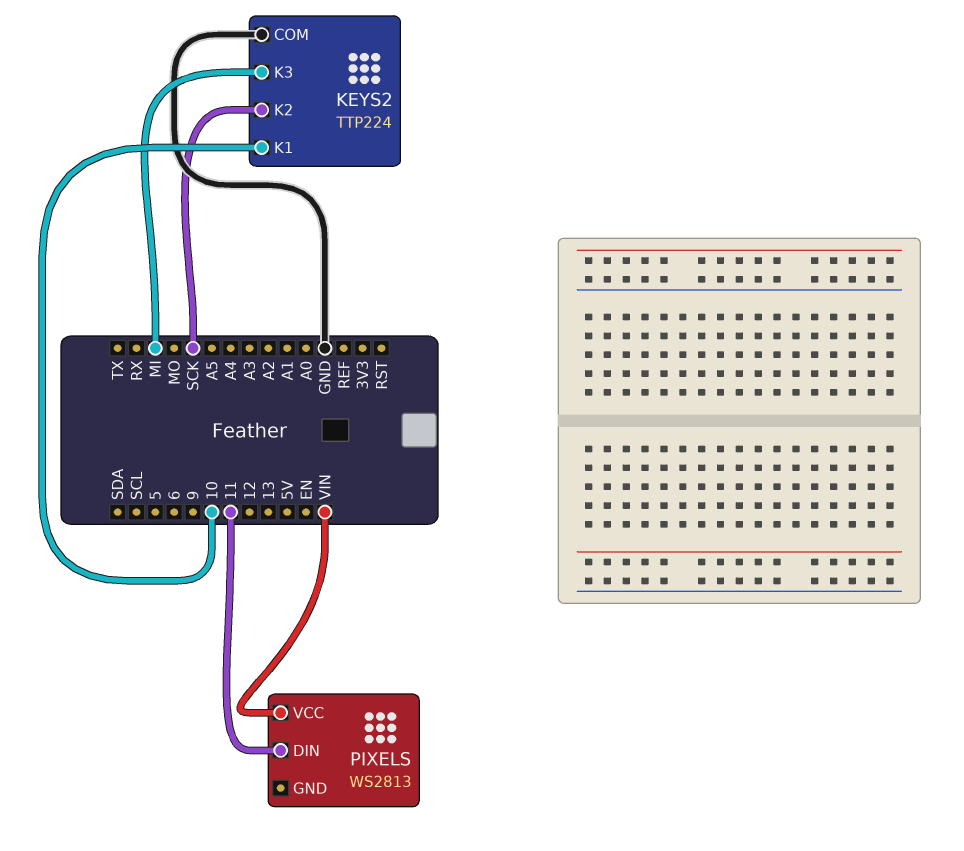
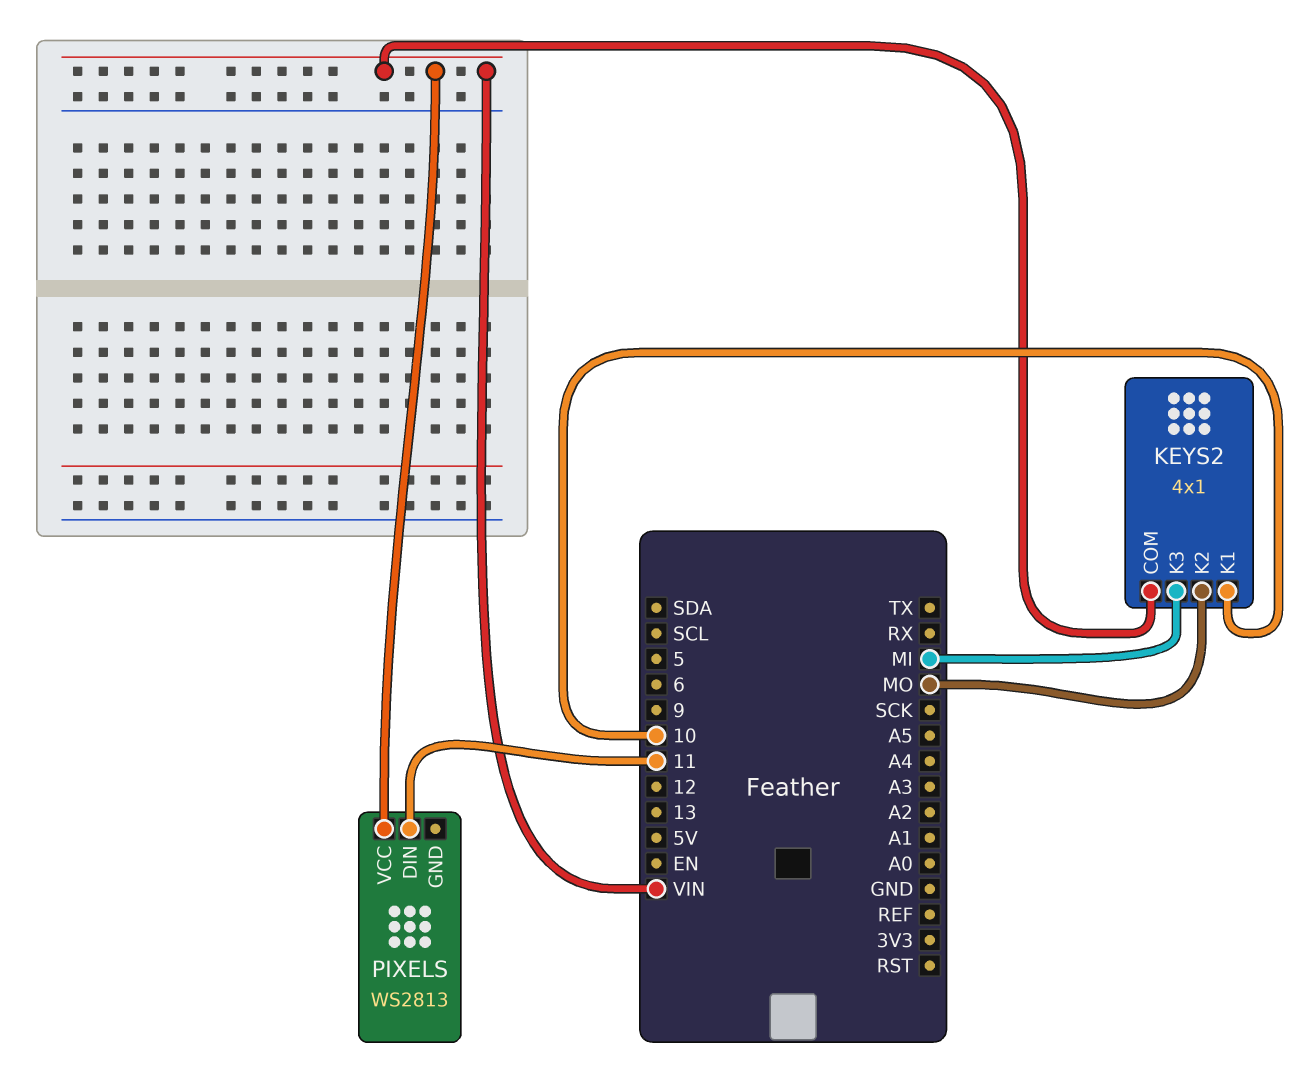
KEYS2: TTP224 -> 4x1
KEYS2 pin COM: GND -> VIN
KEYS2 pin K2: SCK -> MO

